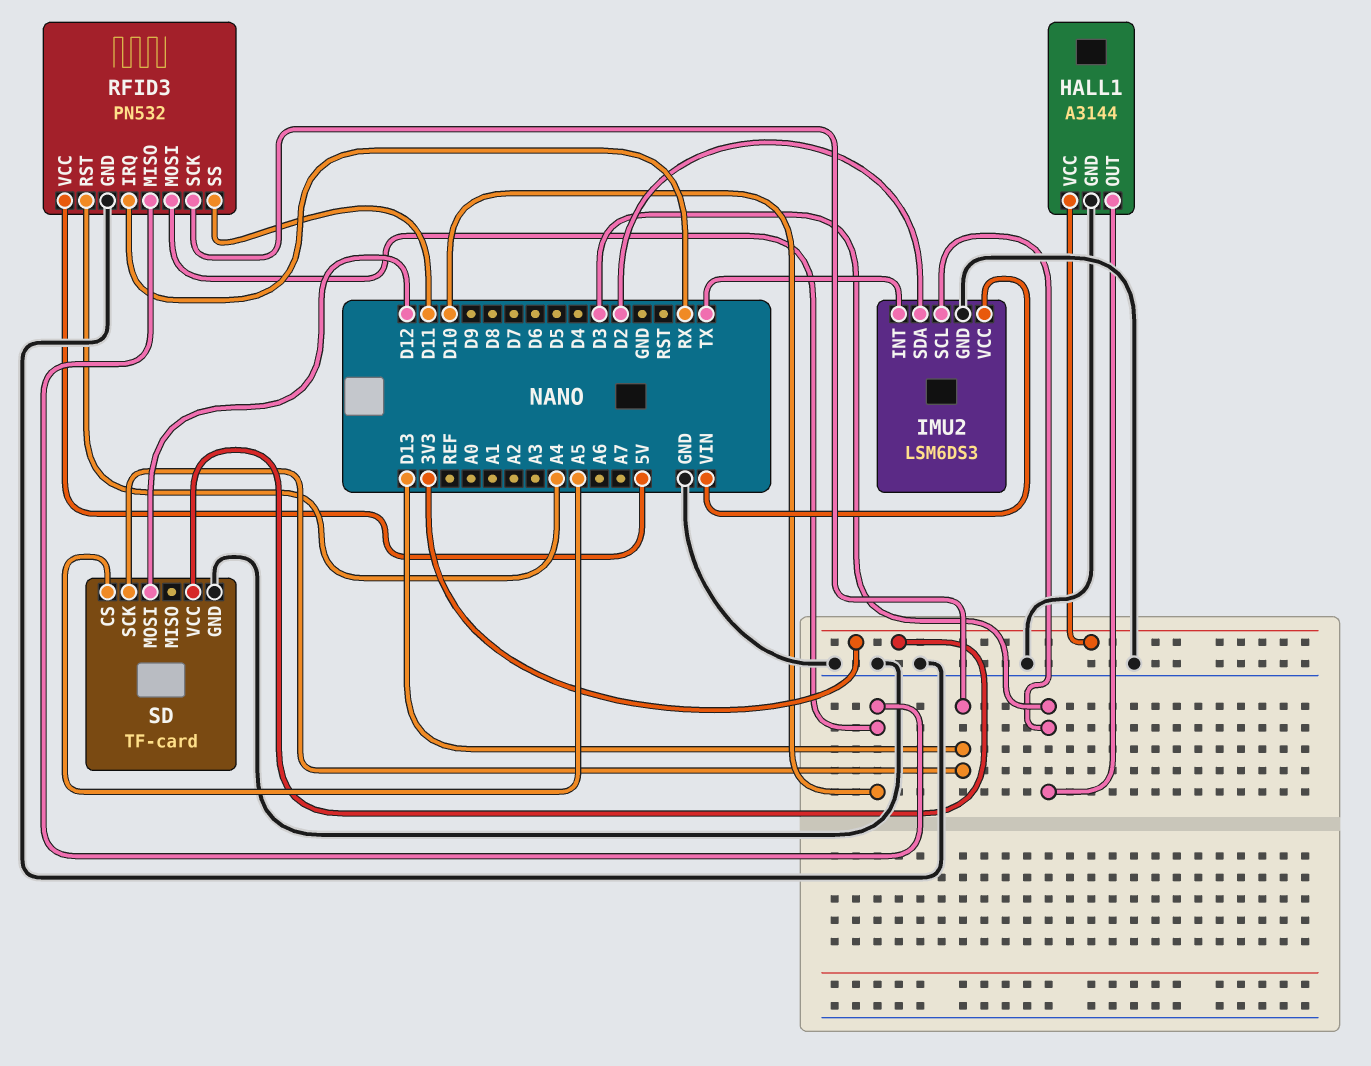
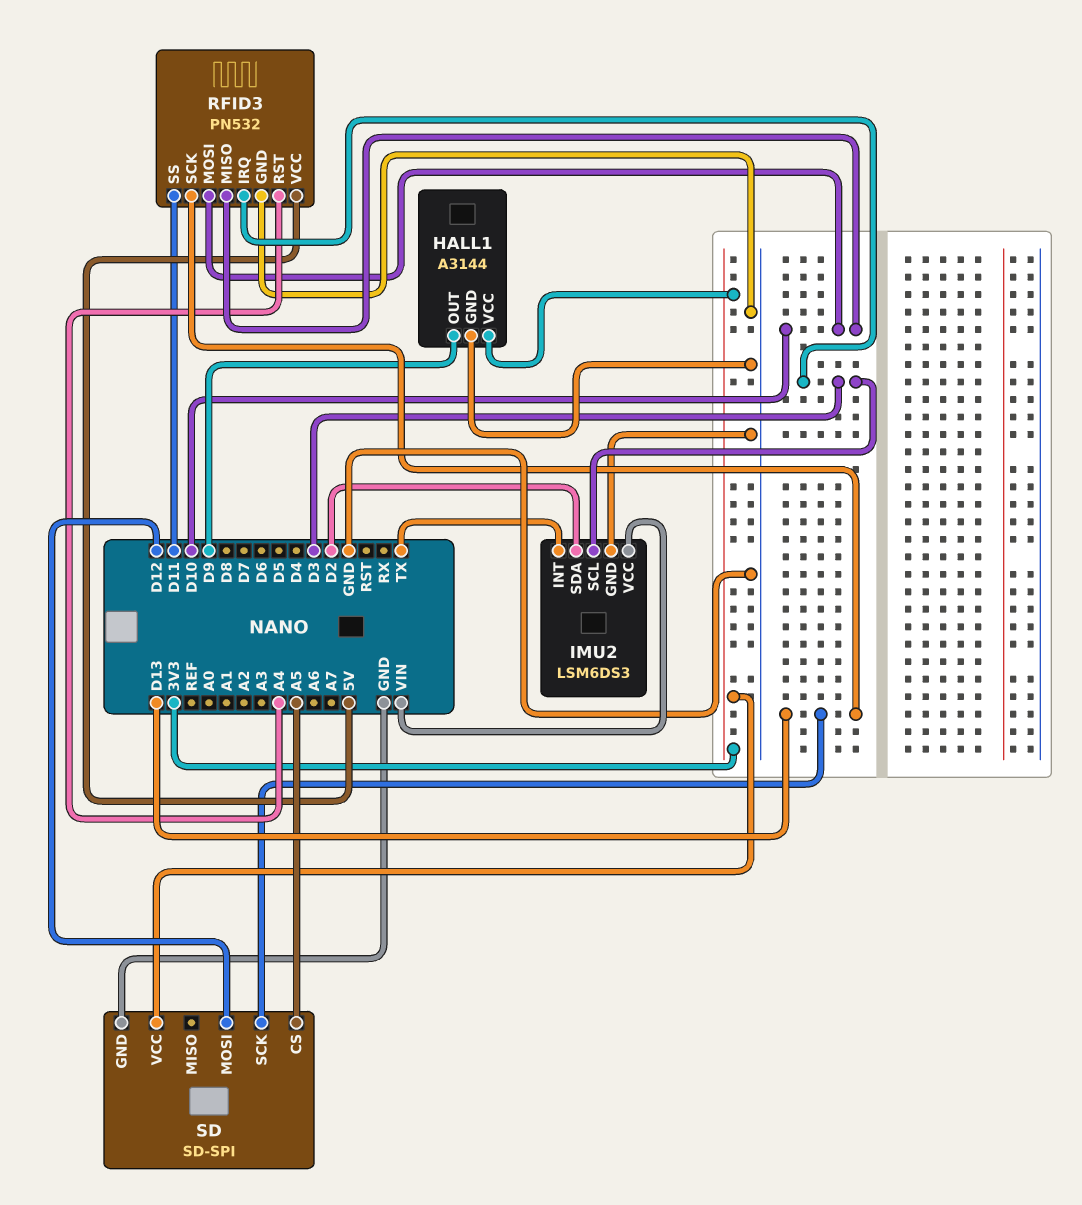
HALL1 pin OUT: D3 -> D9
RFID3 pin IRQ: RX -> D3
SD: TF-card -> SD-SPI

